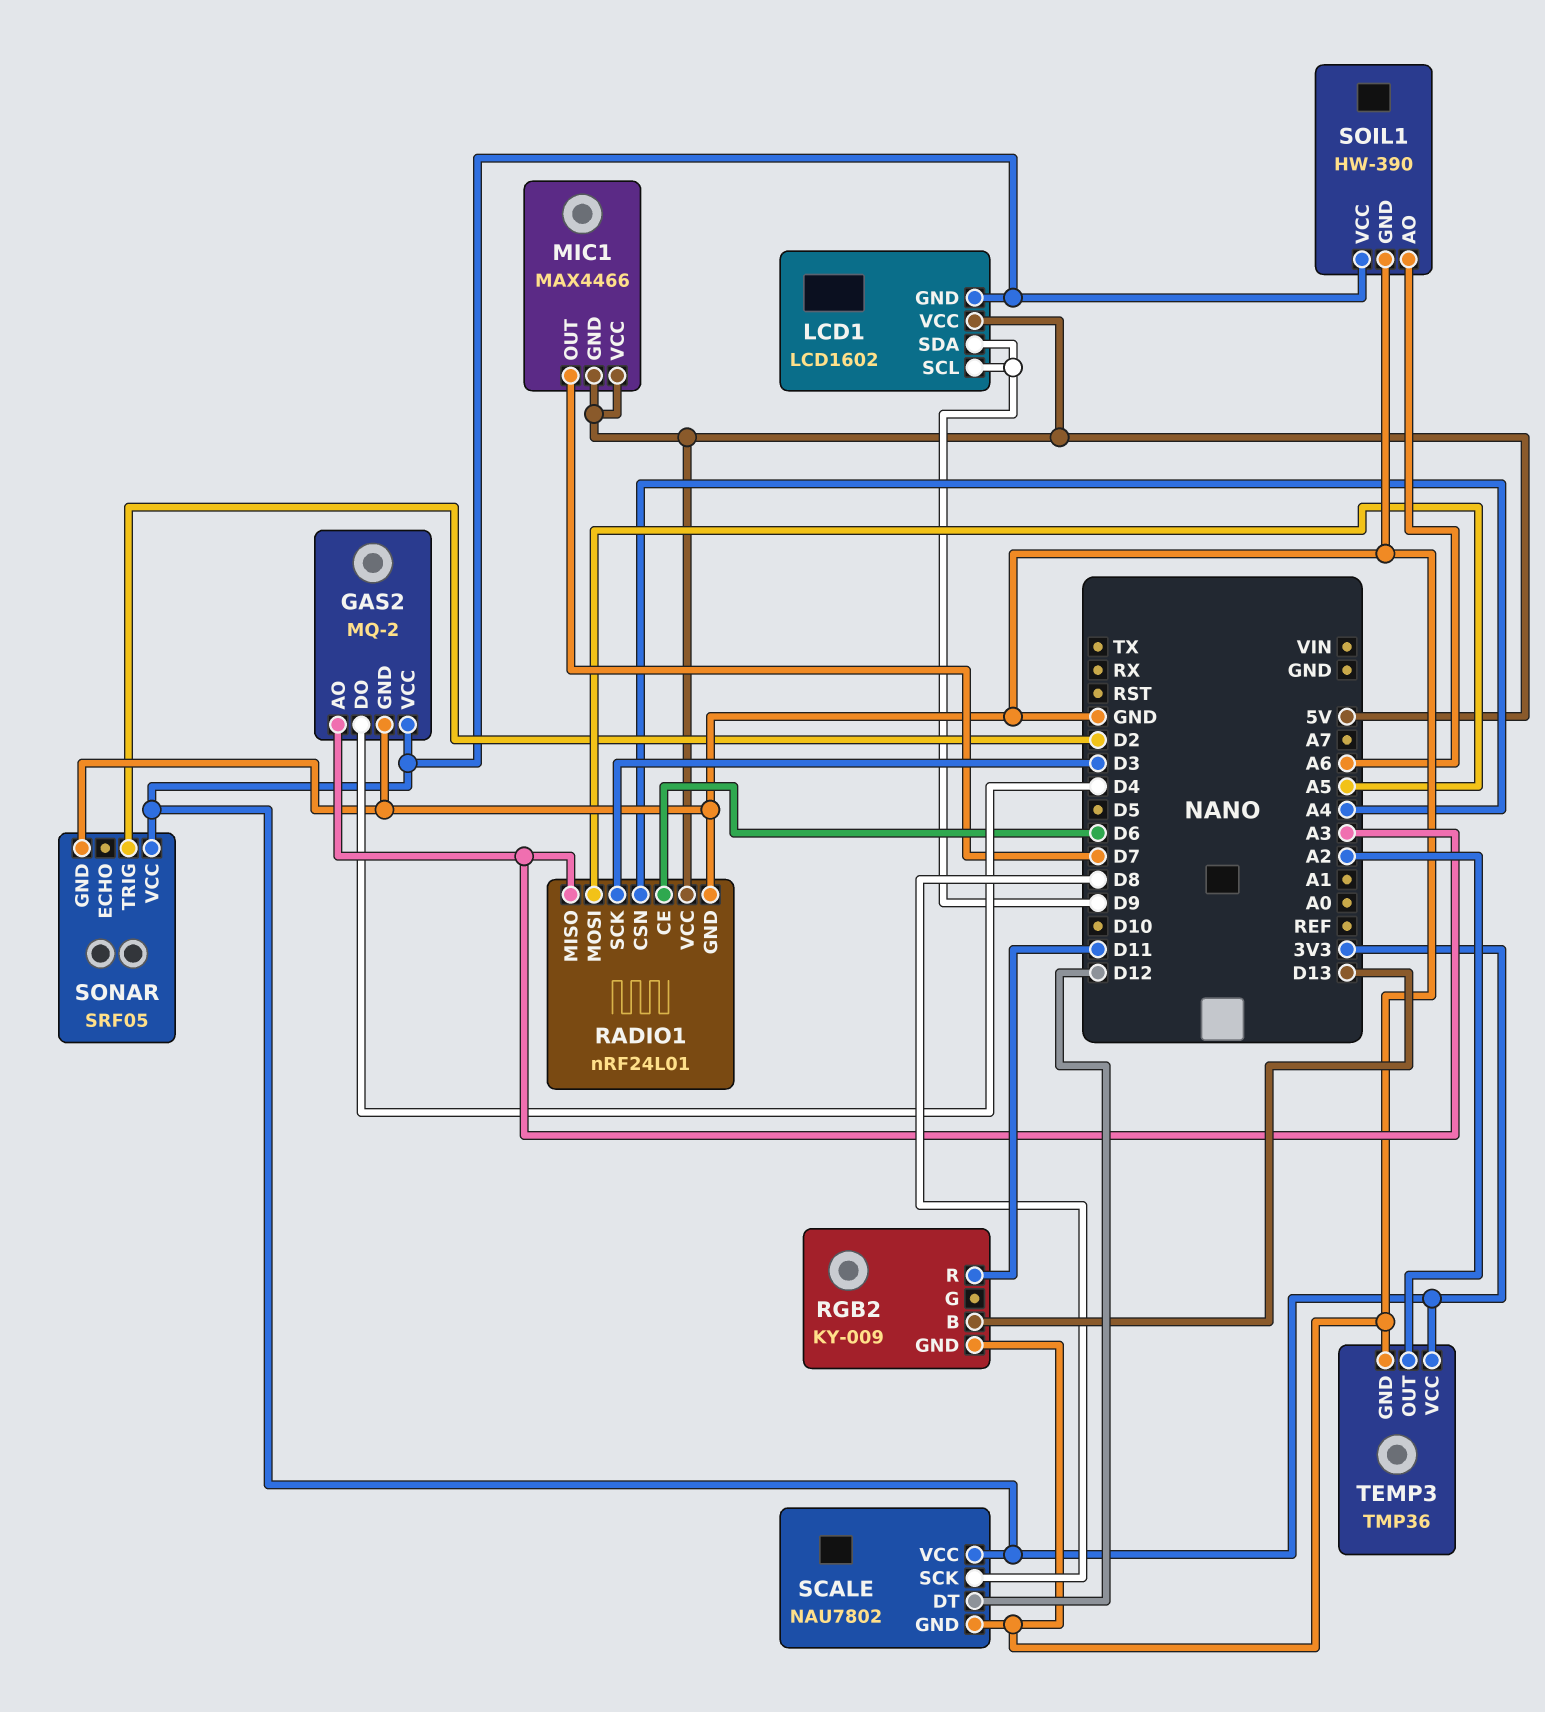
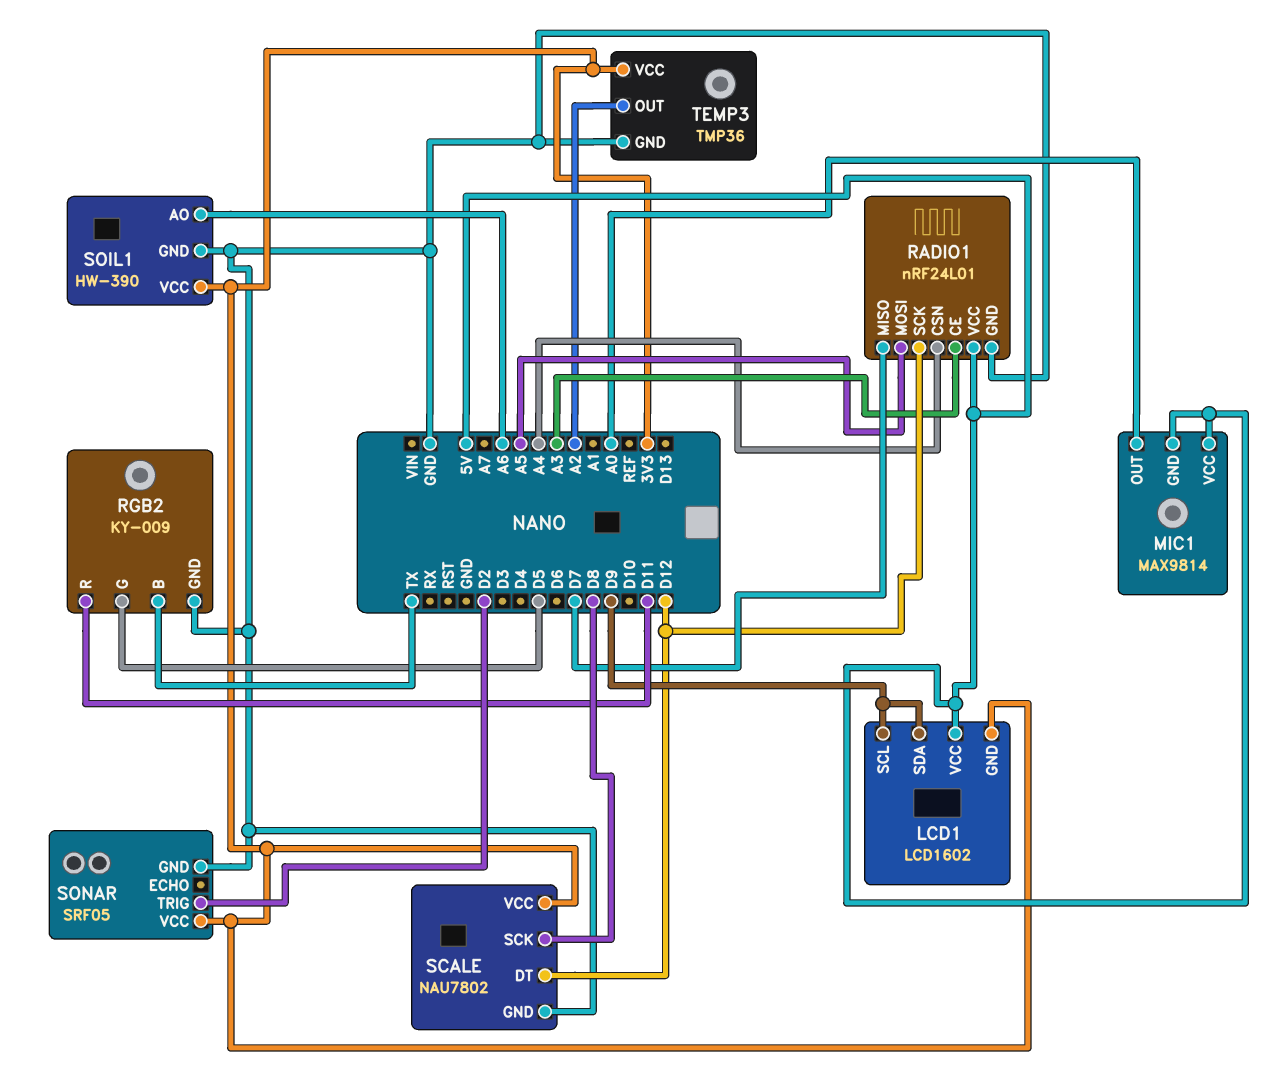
GAS2: MQ-2 -> none
GAS2 pin AO: A3 -> none
GAS2 pin DO: D4 -> none
GAS2 pin GND: GND -> none
GAS2 pin VCC: 3V3 -> none
MIC1: MAX4466 -> MAX9814
MIC1 pin OUT: D7 -> A0
RADIO1 pin CE: D6 -> A3
RADIO1 pin MISO: A3 -> D7
RADIO1 pin SCK: D3 -> D12
RGB2 pin B: D13 -> TX
RGB2 pin G: none -> D5

